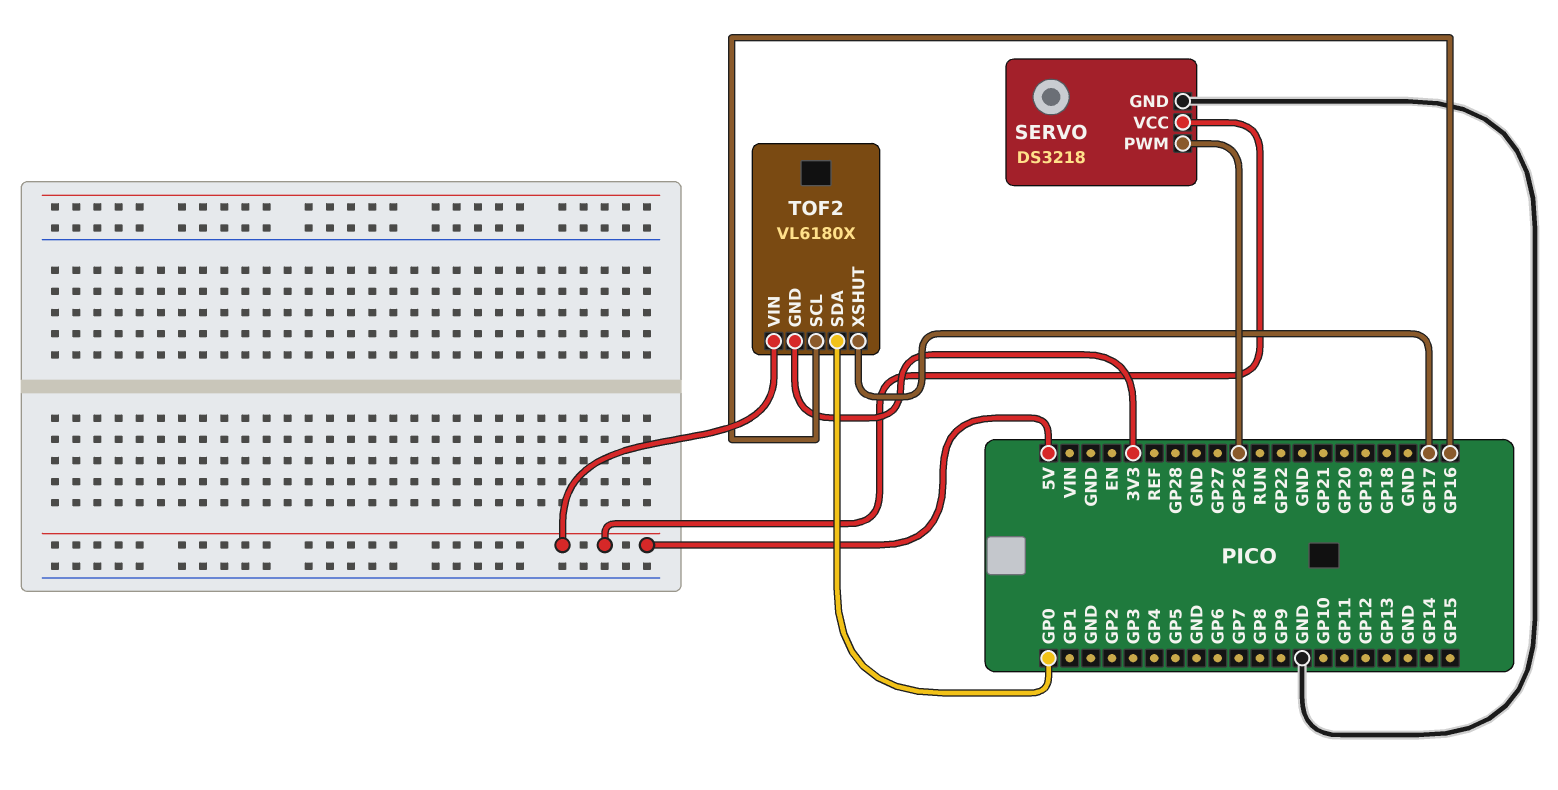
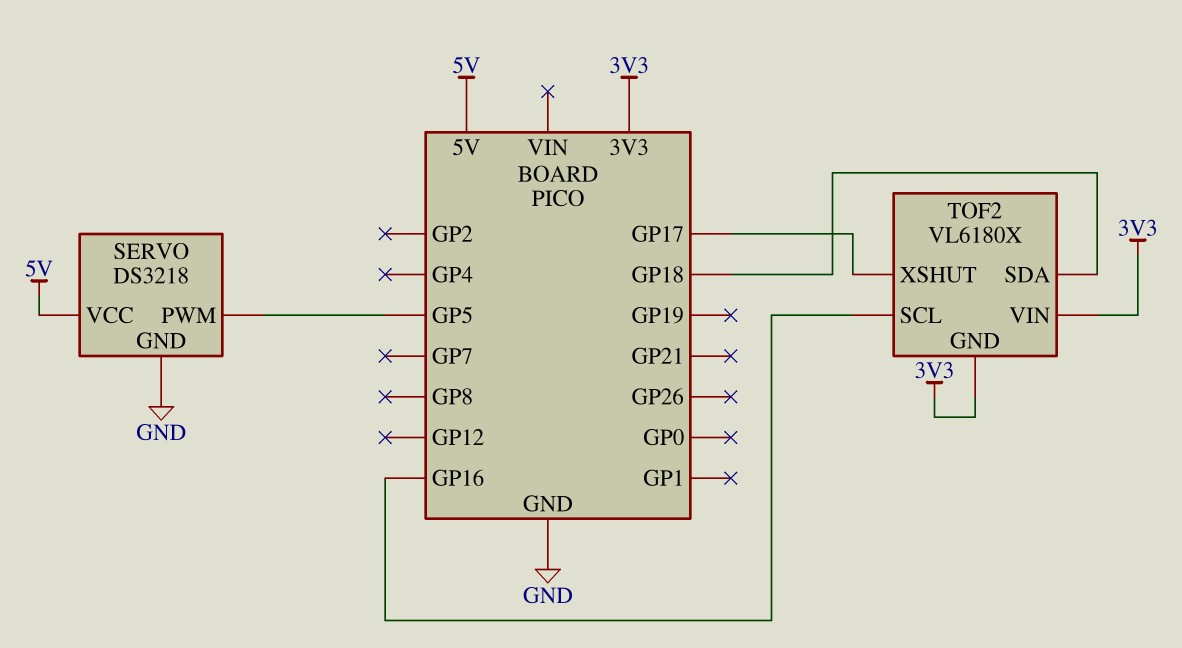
SERVO pin PWM: GP26 -> GP5
TOF2 pin SDA: GP0 -> GP18
TOF2 pin VIN: 5V -> 3V3

